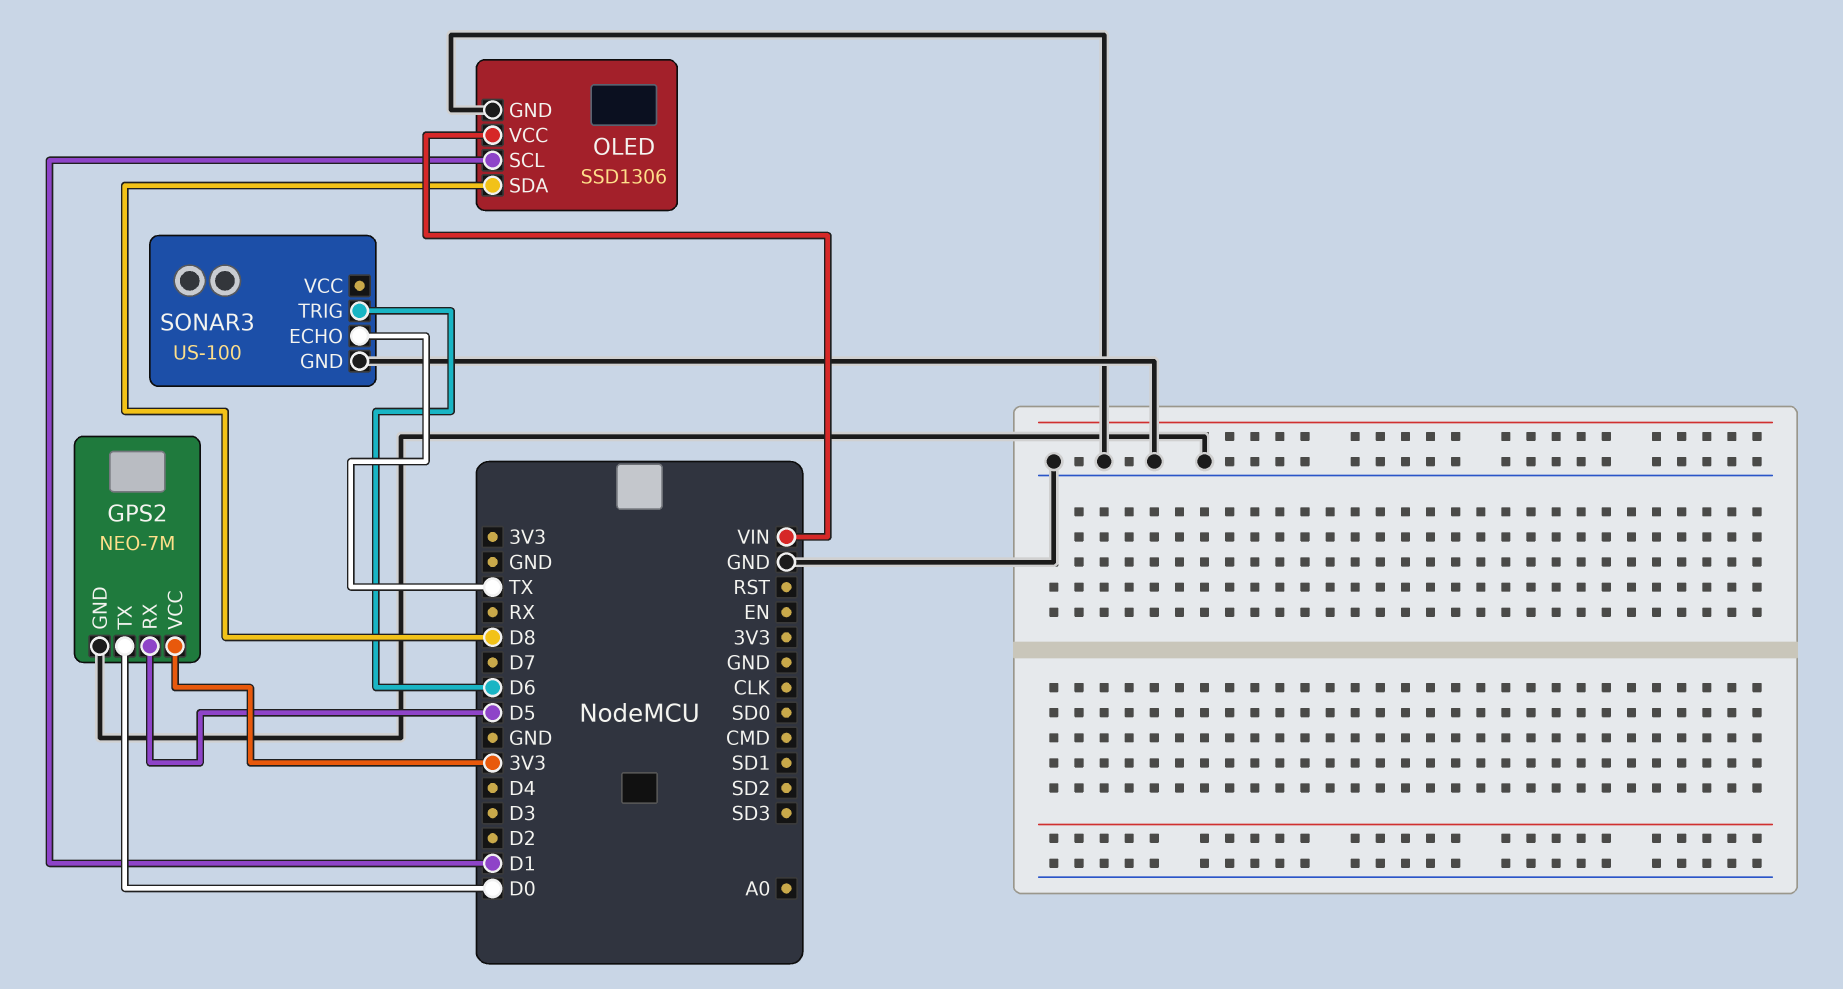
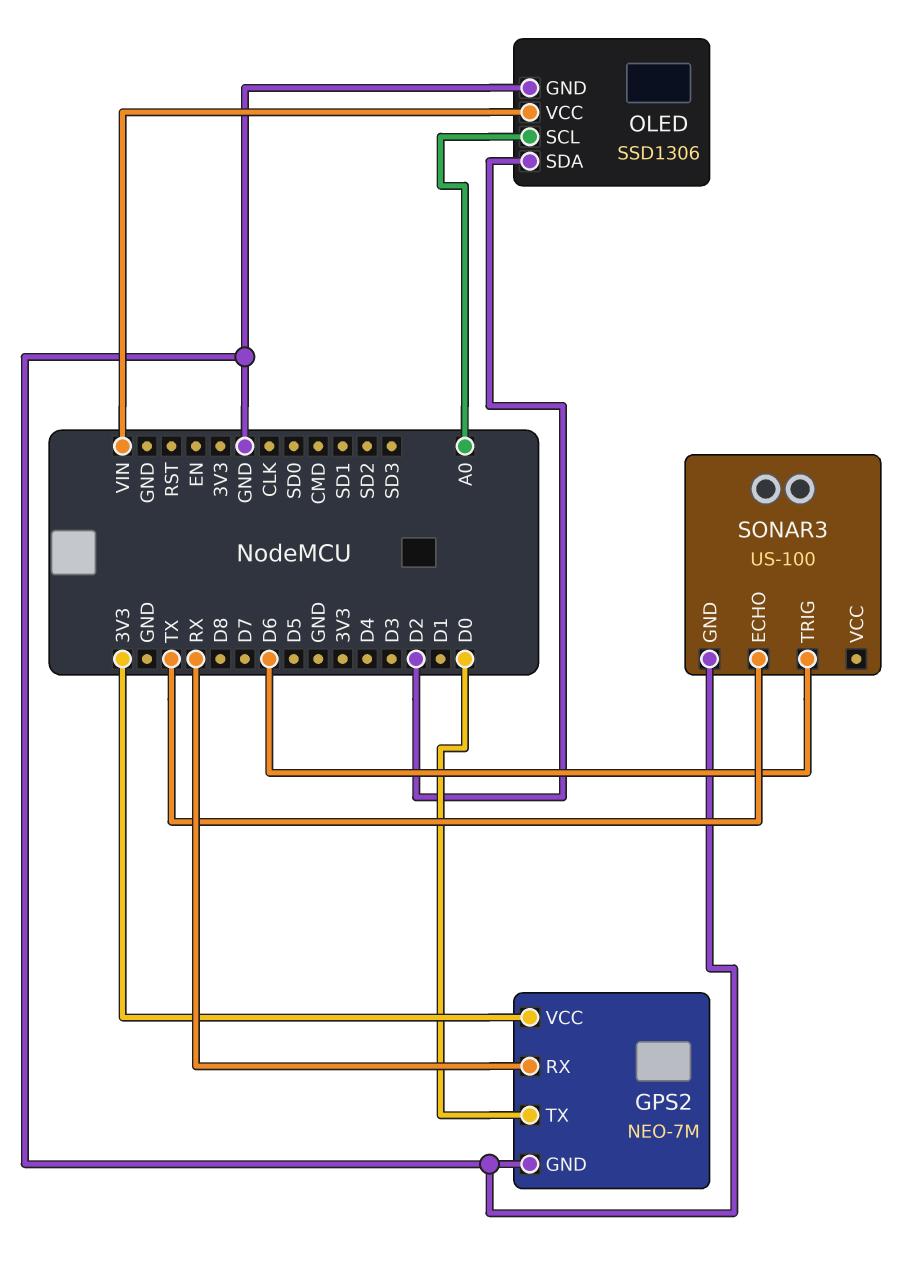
GPS2 pin RX: D5 -> RX
OLED pin SCL: D1 -> A0
OLED pin SDA: D8 -> D2

